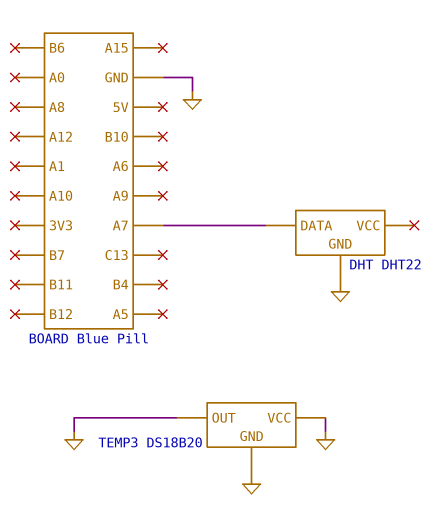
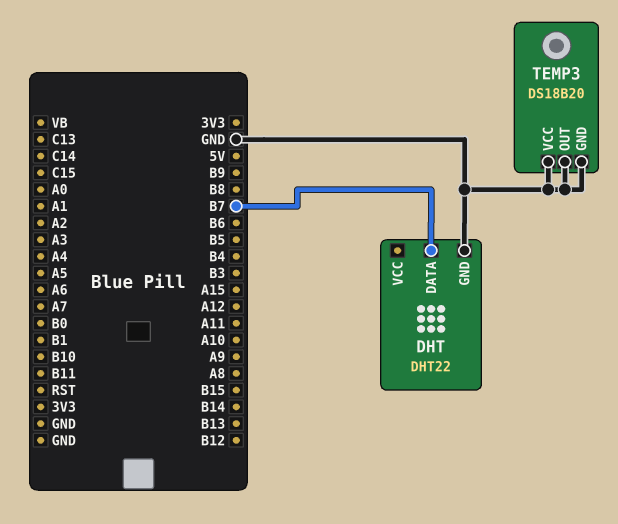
DHT pin DATA: A7 -> B7

